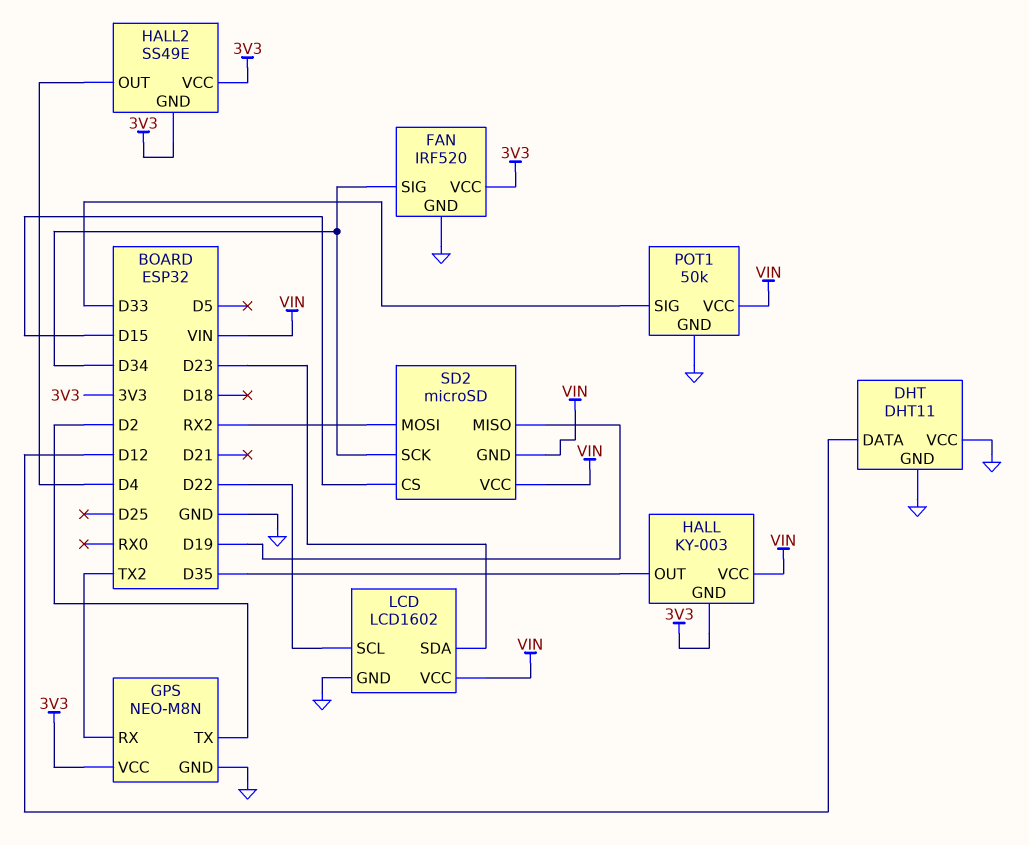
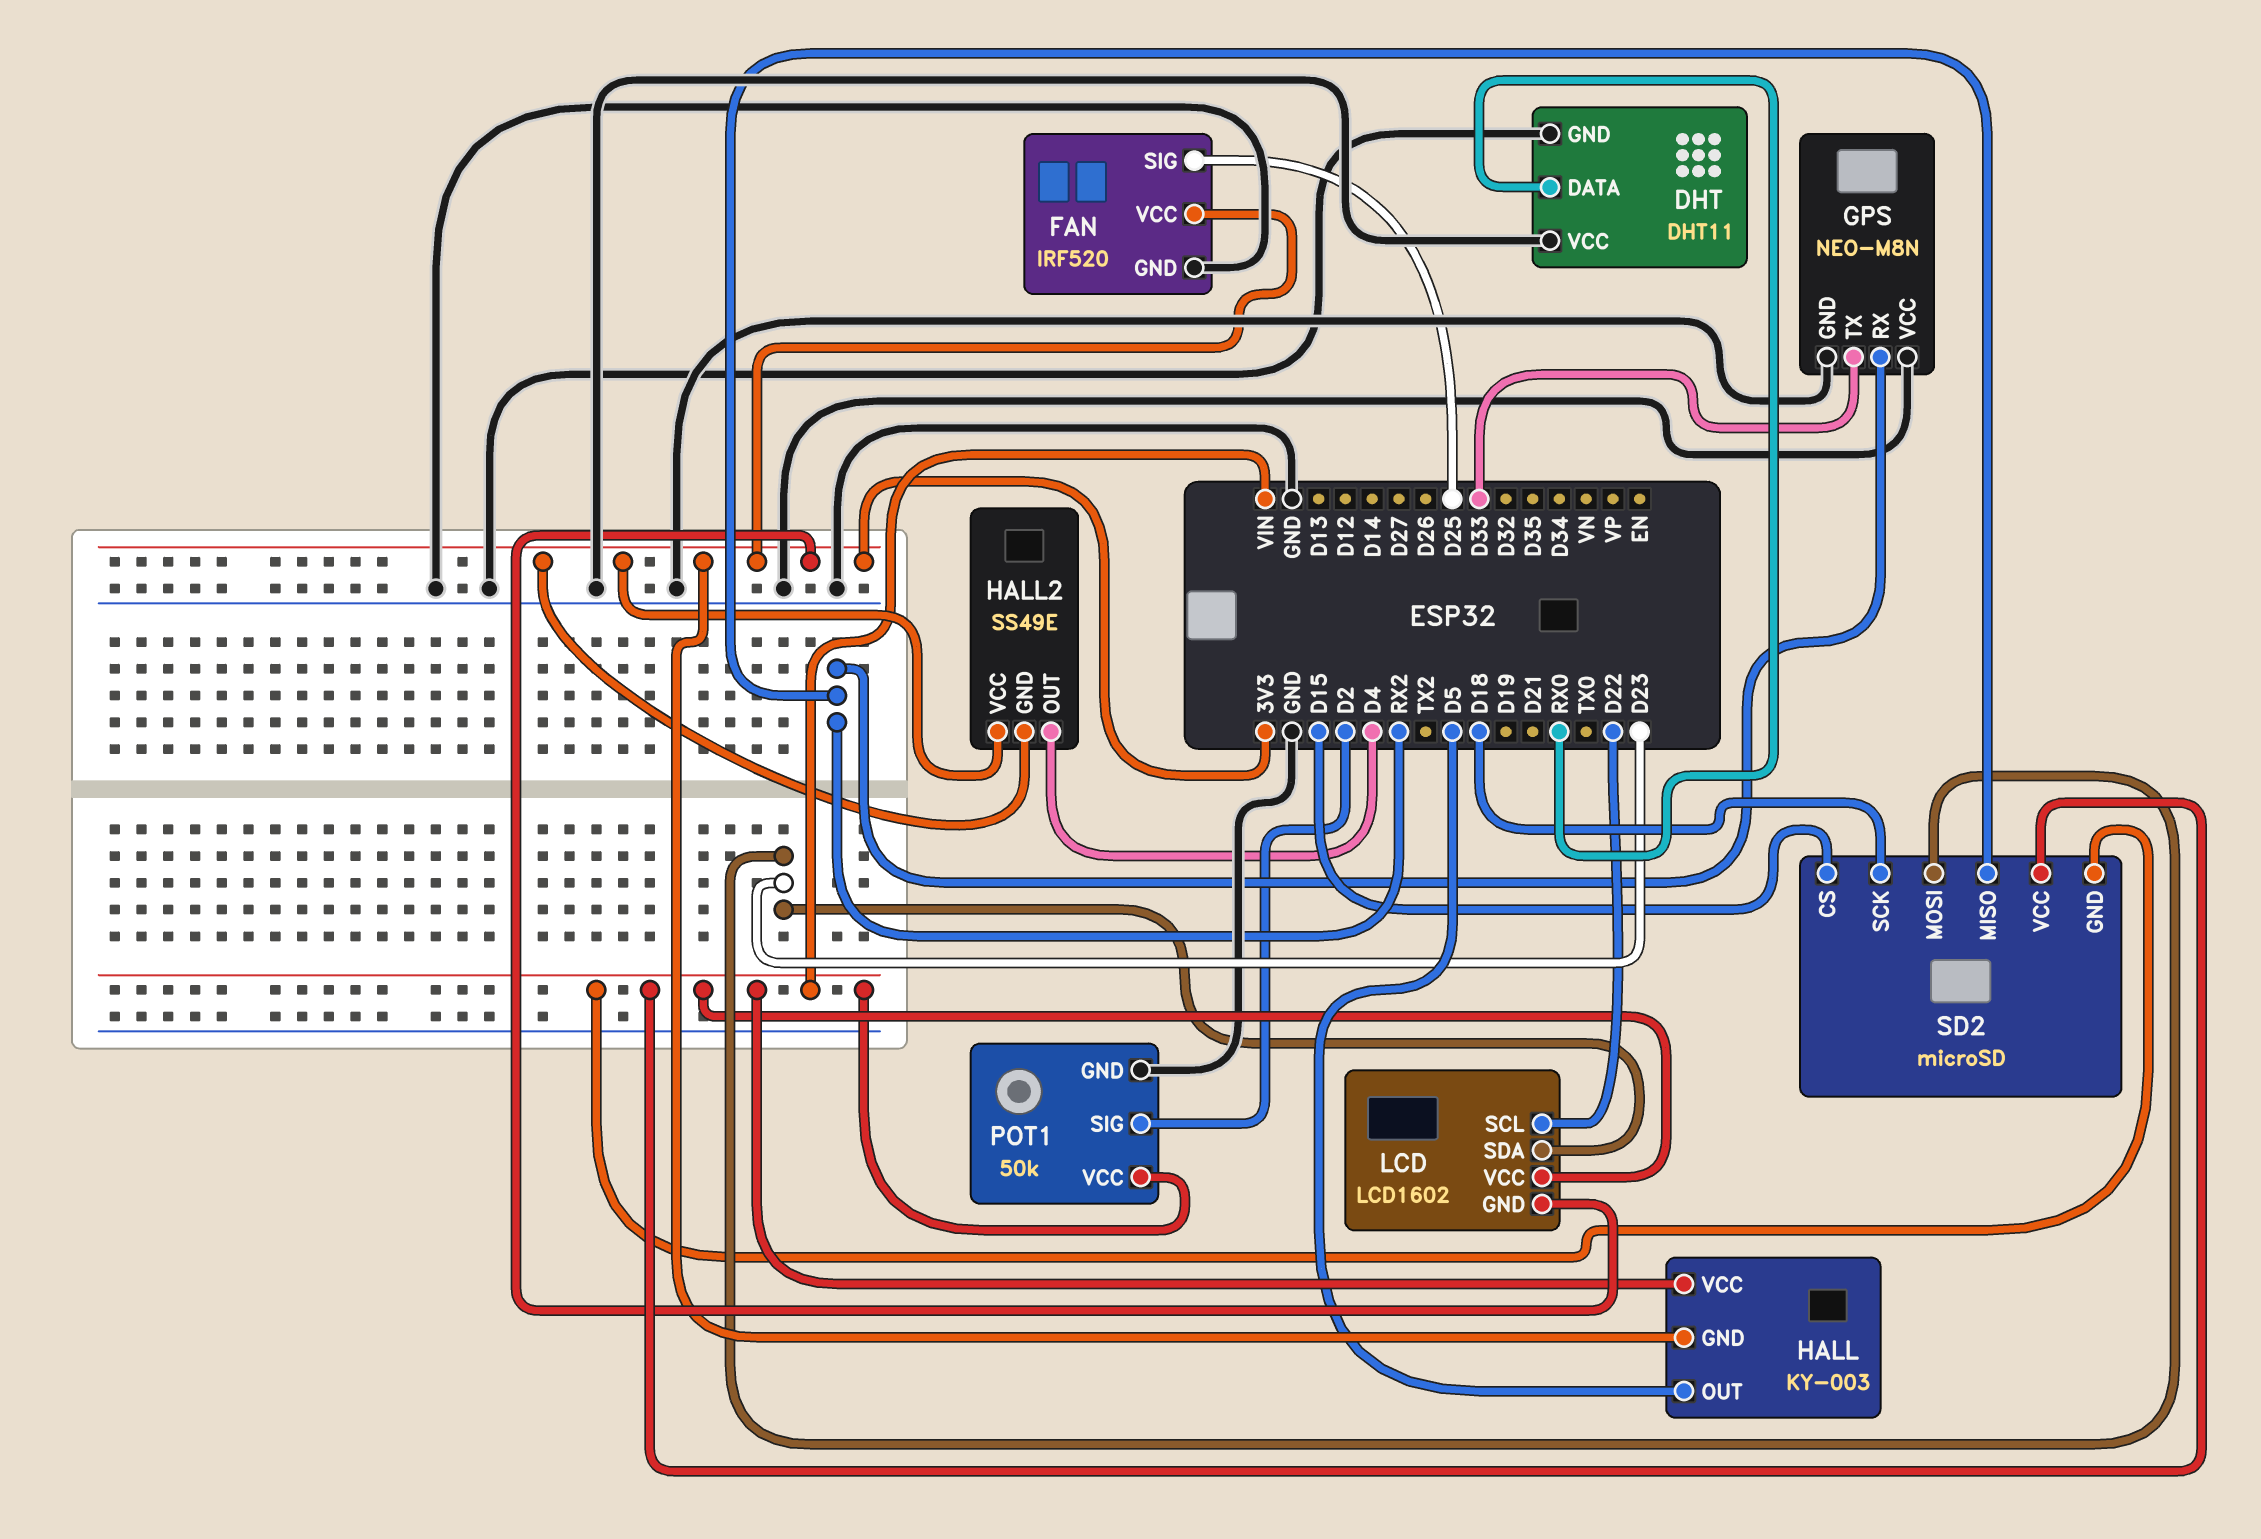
DHT pin DATA: D12 -> RX0
FAN pin SIG: D34 -> D25
GPS pin RX: TX2 -> RX2
GPS pin TX: D2 -> D33
GPS pin VCC: 3V3 -> GND
HALL pin OUT: D35 -> D5
LCD pin GND: GND -> 3V3
POT1 pin SIG: D33 -> D2
SD2 pin MISO: D19 -> RX2
SD2 pin MOSI: RX2 -> D23
SD2 pin SCK: D34 -> D18

